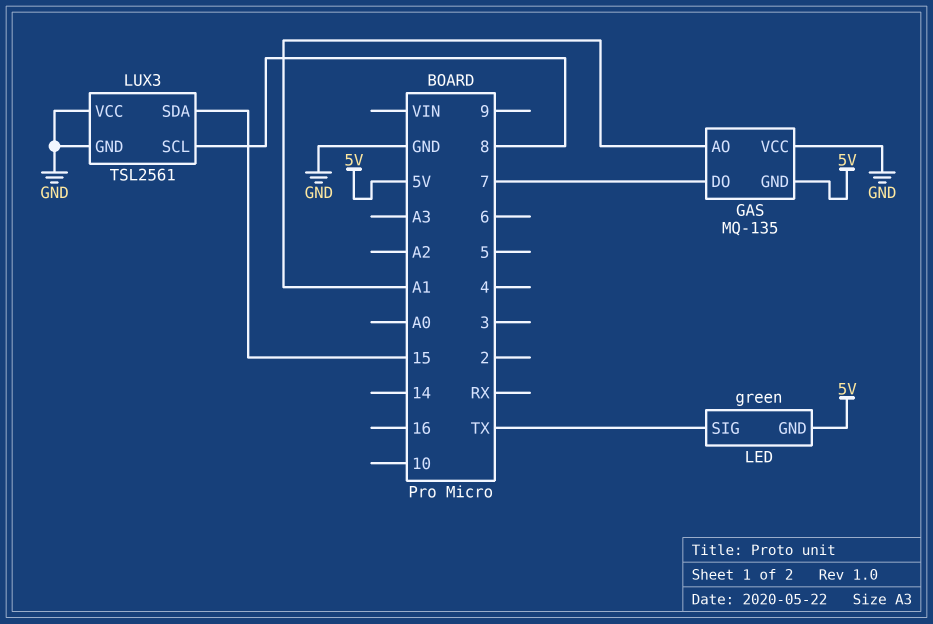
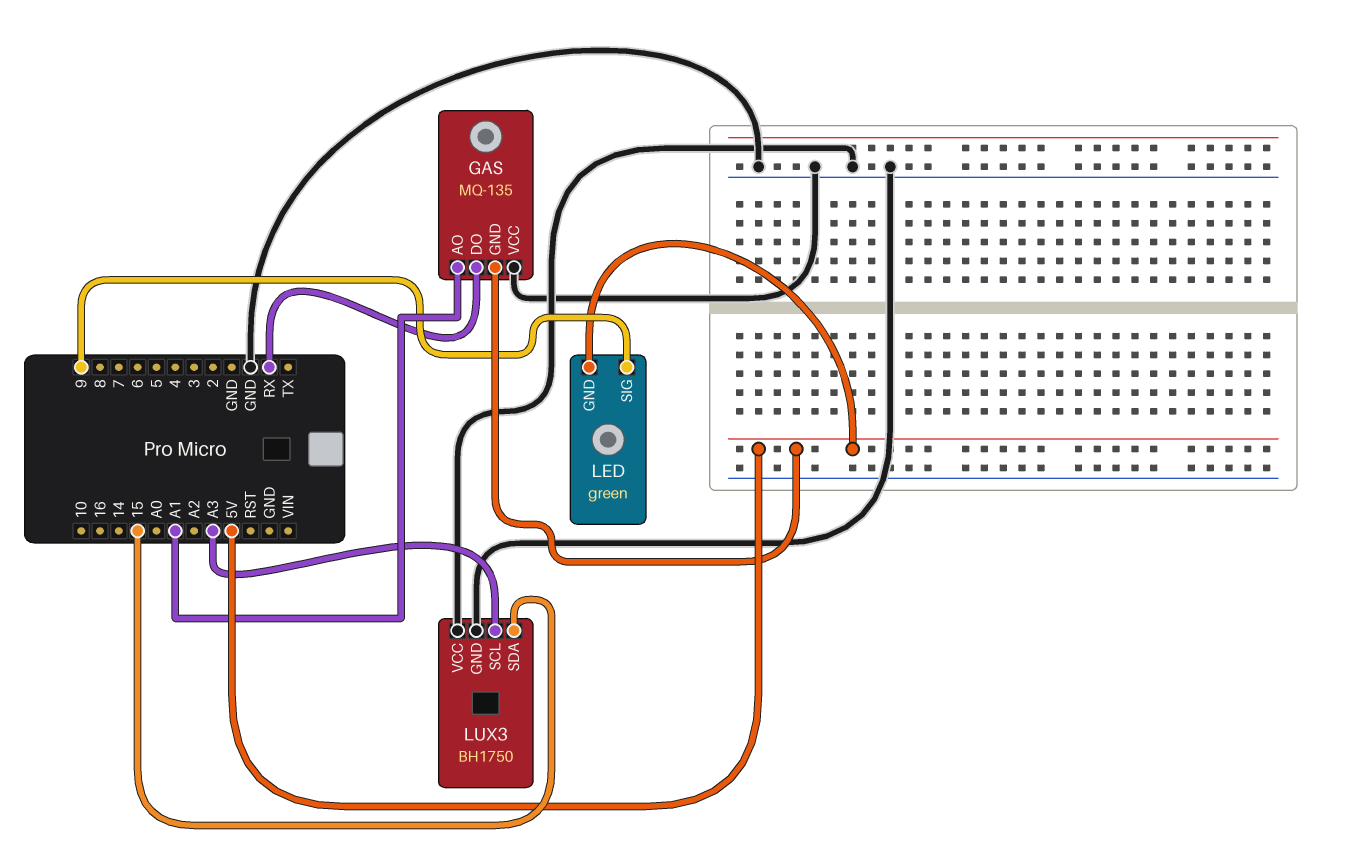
GAS pin DO: 7 -> RX
LED pin SIG: TX -> 9
LUX3: TSL2561 -> BH1750
LUX3 pin SCL: 8 -> A3

